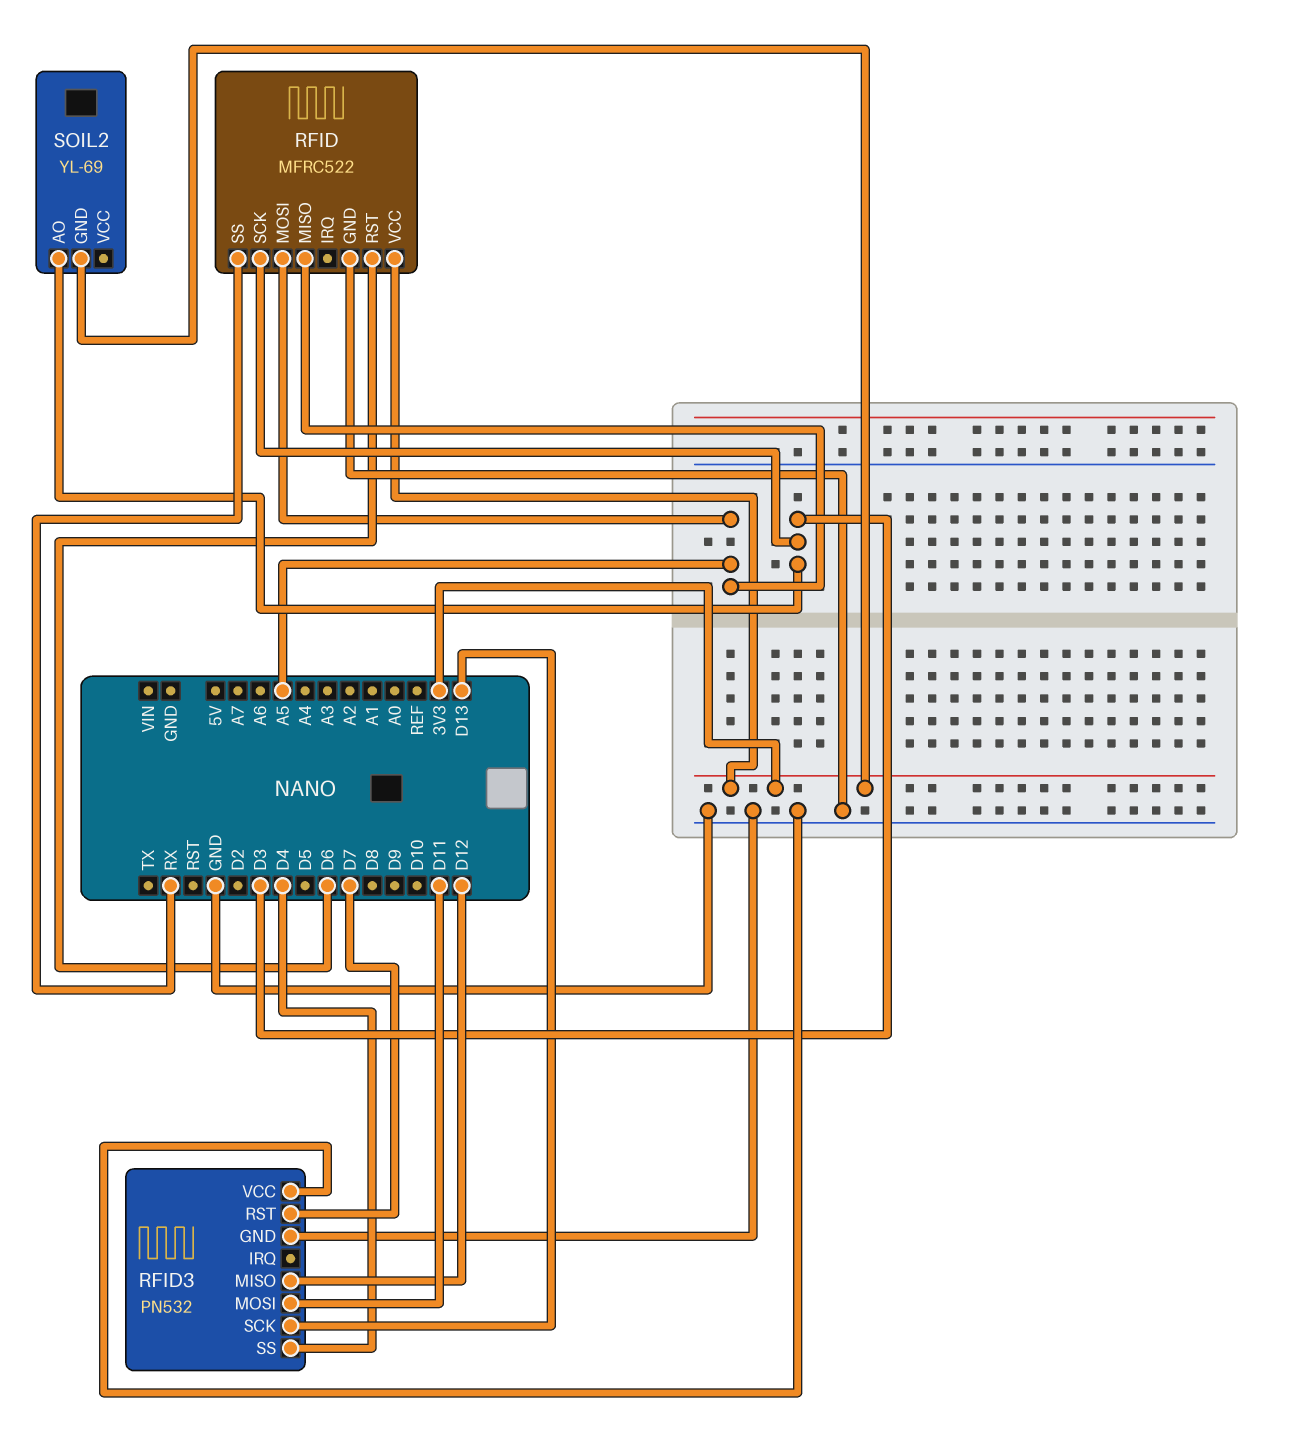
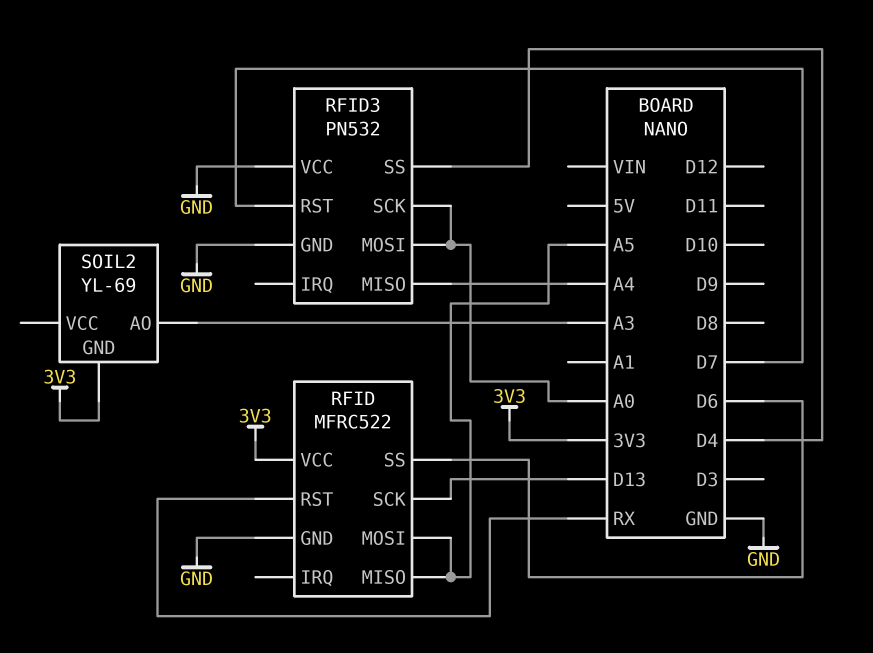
RFID pin RST: D6 -> RX
RFID pin SCK: D3 -> D13
RFID pin SS: RX -> D6
RFID3 pin MISO: D12 -> A4
RFID3 pin MOSI: D11 -> A0
RFID3 pin SCK: D13 -> A0
SOIL2 pin AO: D3 -> A3

